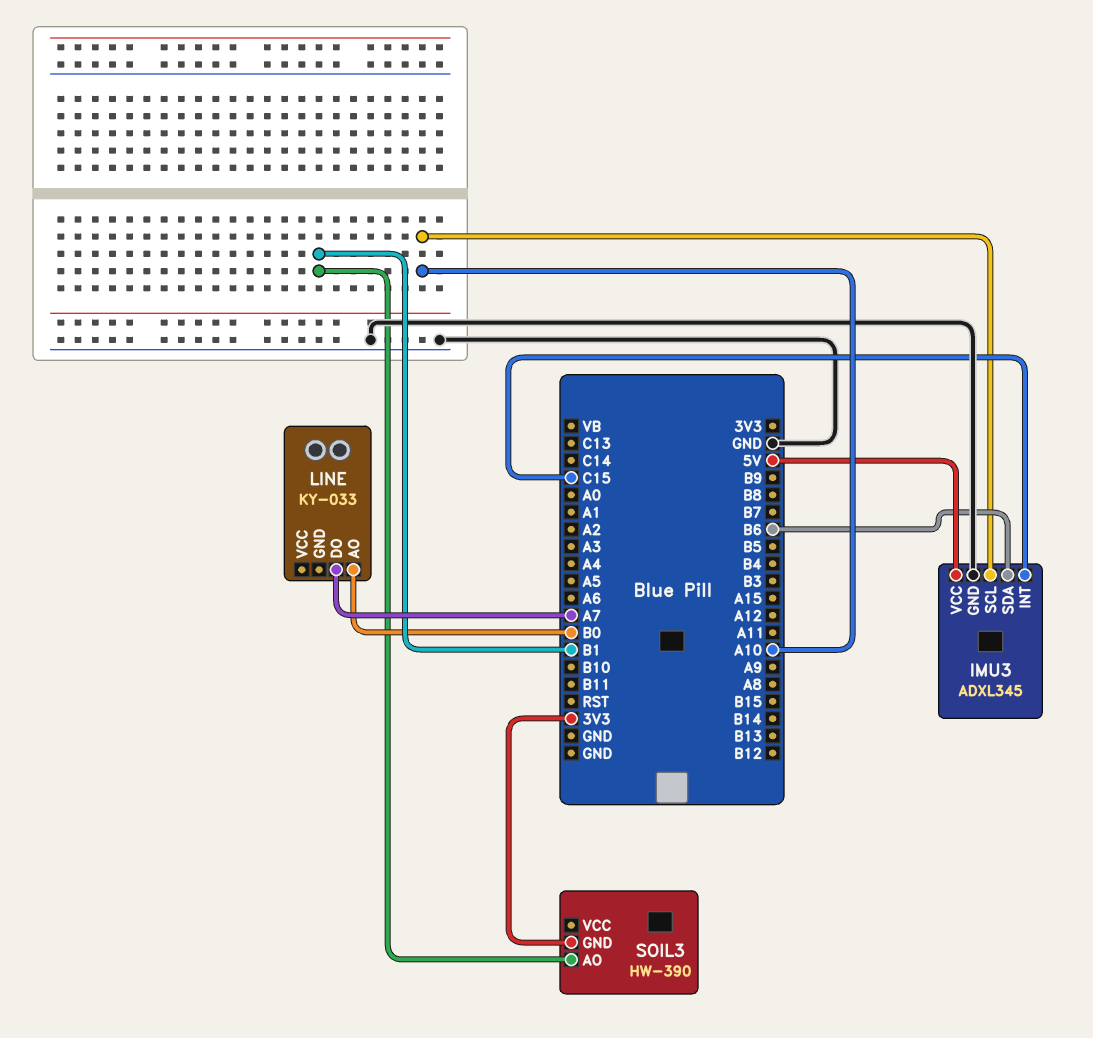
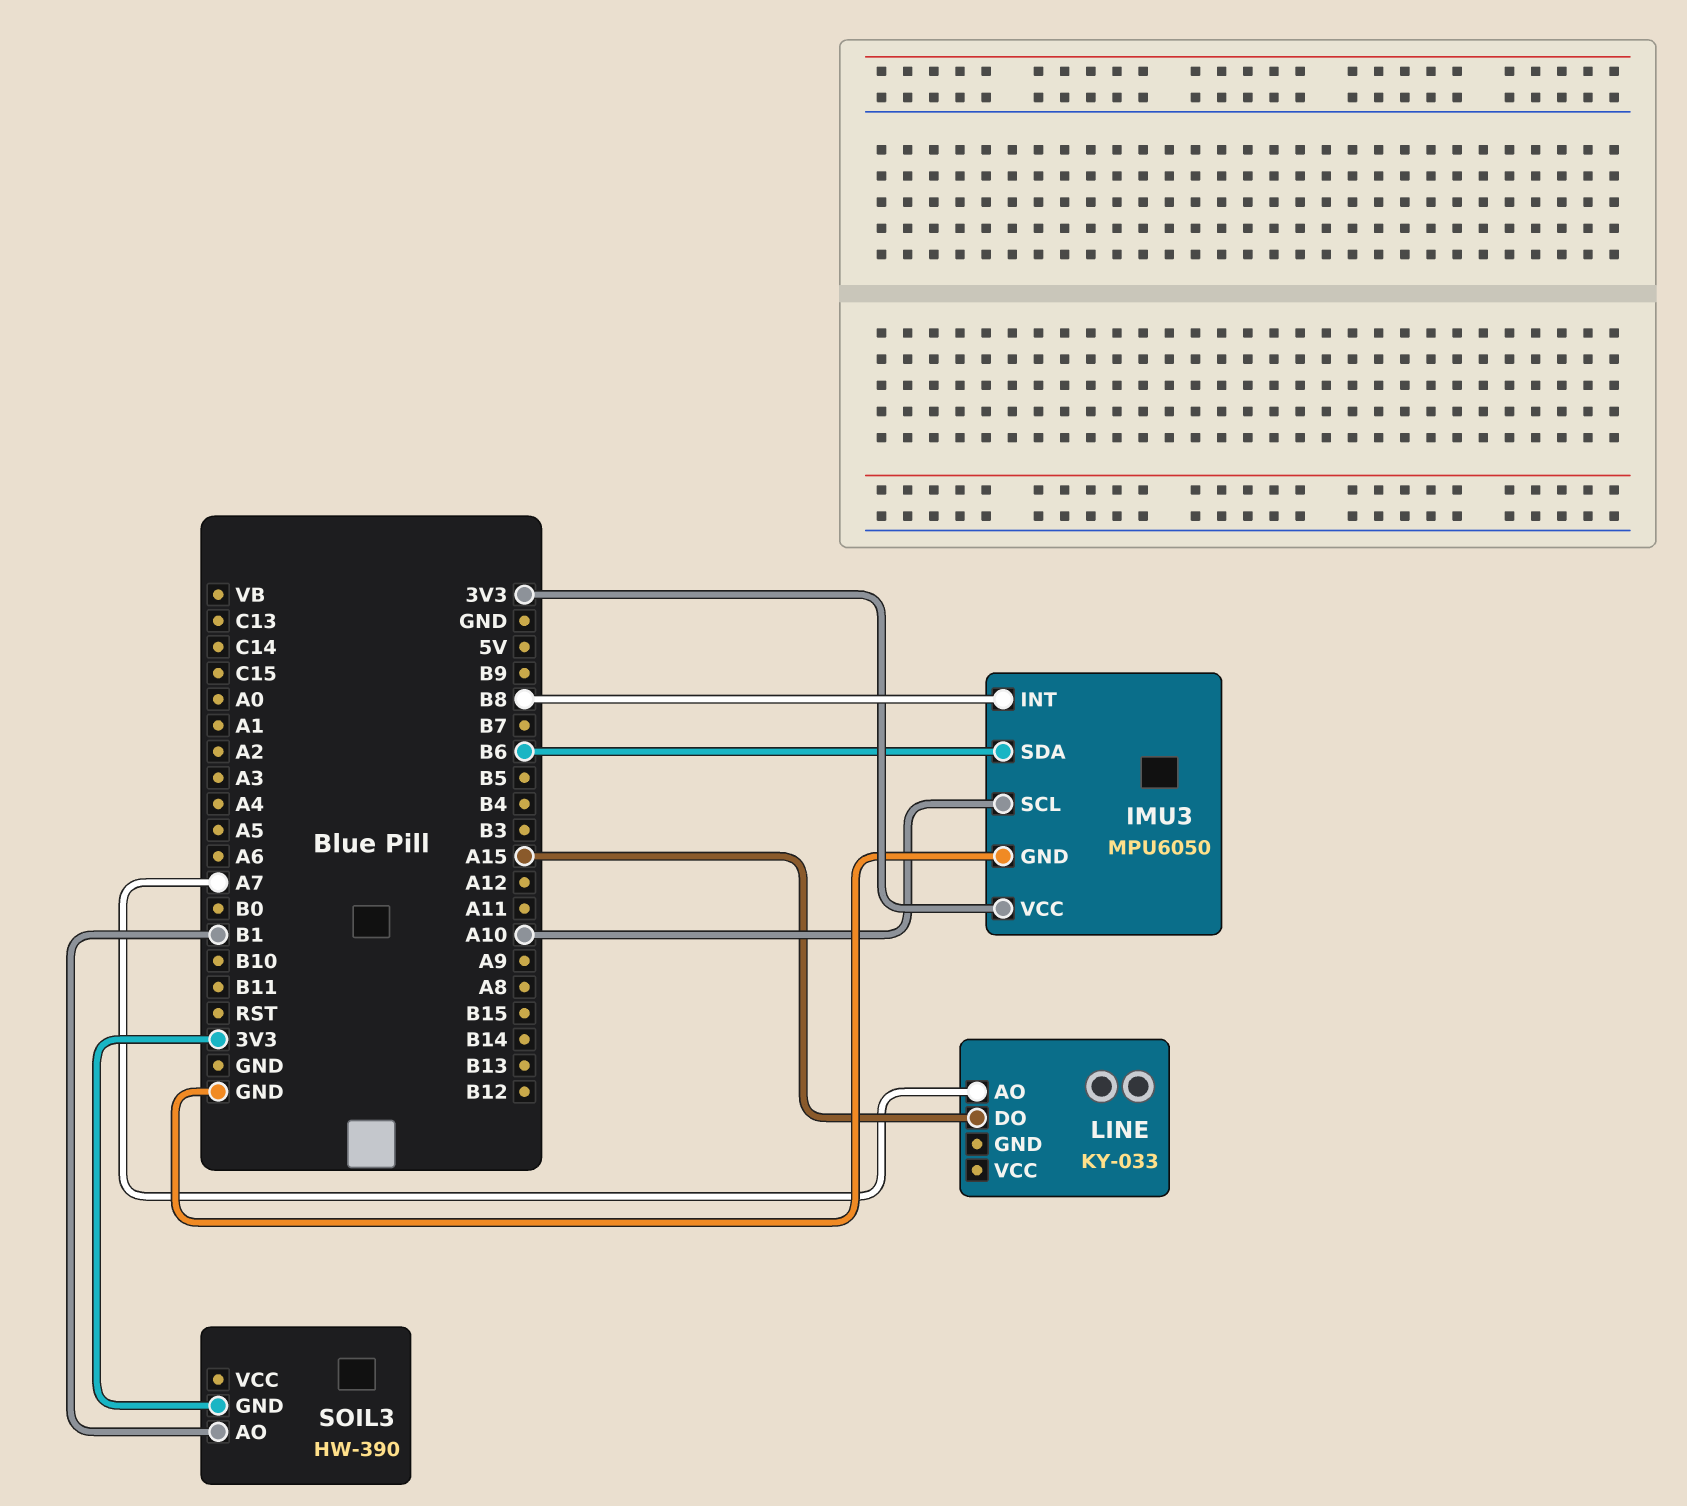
IMU3: ADXL345 -> MPU6050
IMU3 pin INT: C15 -> B8
IMU3 pin VCC: 5V -> 3V3
LINE pin AO: B0 -> A7
LINE pin DO: A7 -> A15

